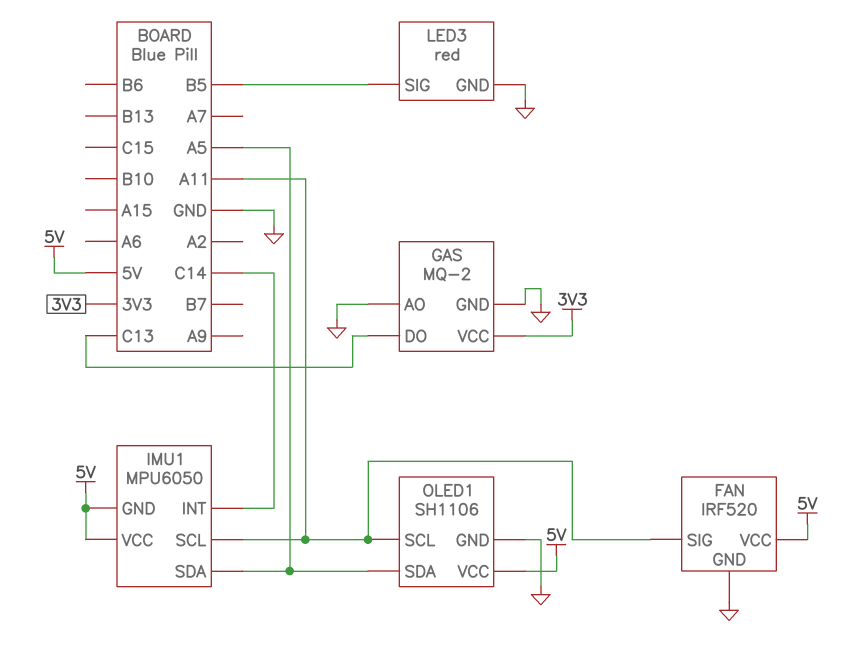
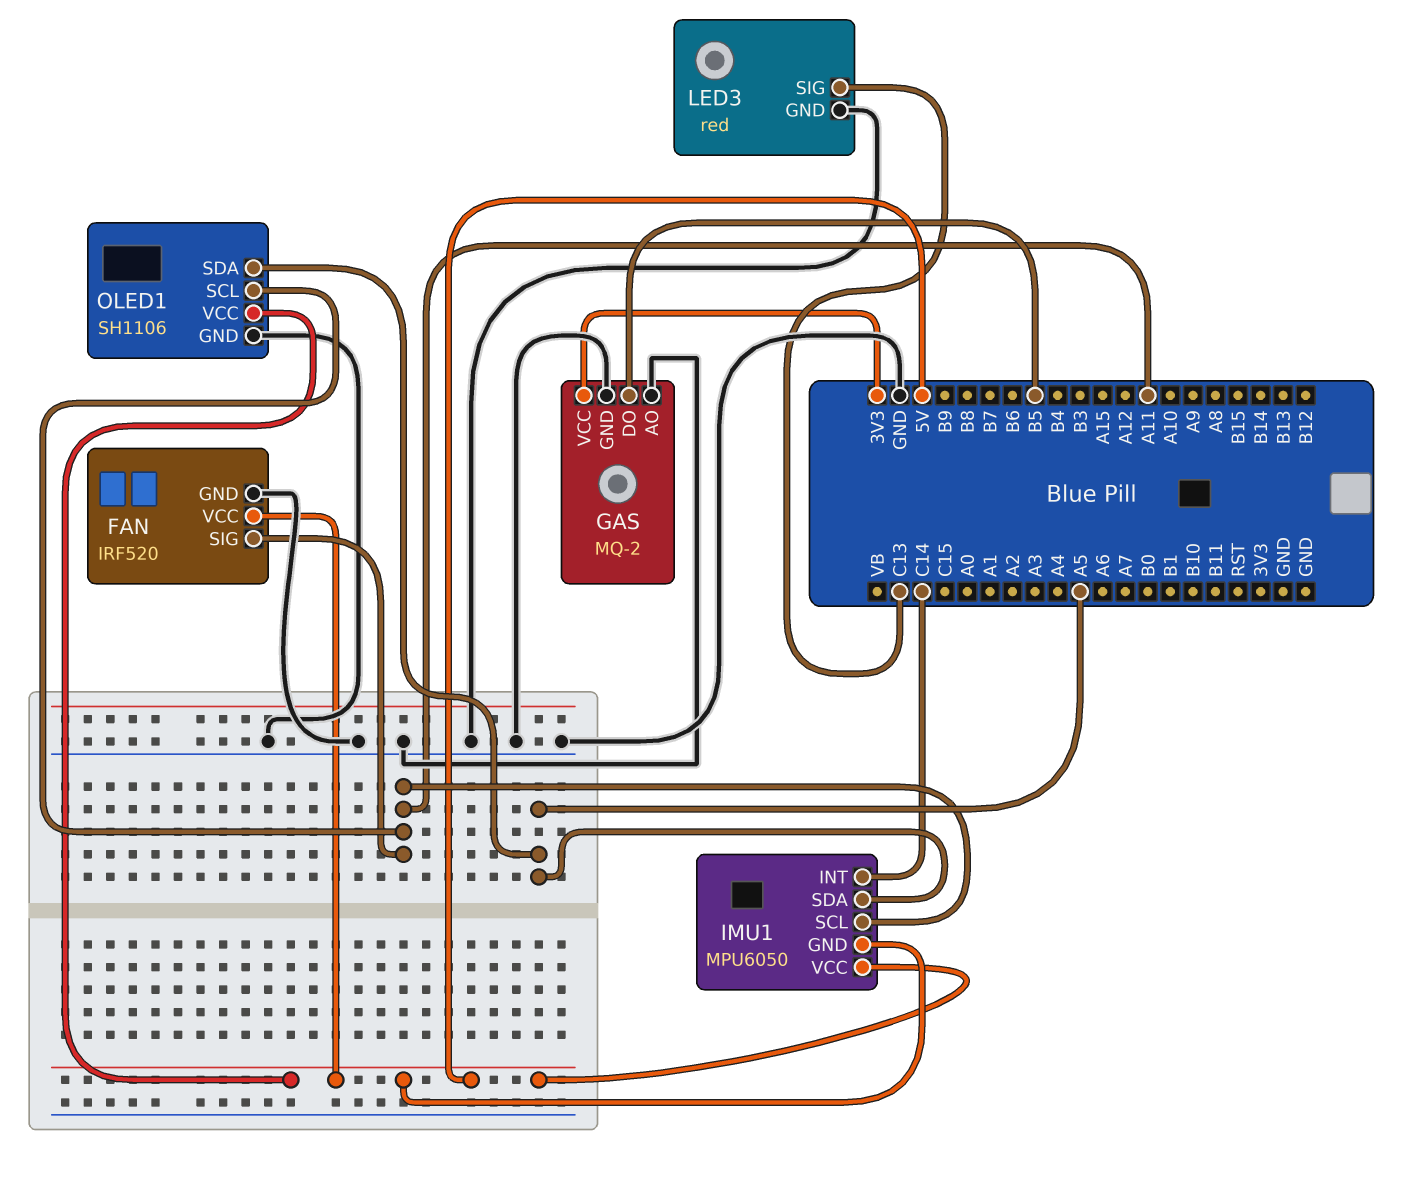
GAS pin DO: C13 -> B5
LED3 pin SIG: B5 -> C13

